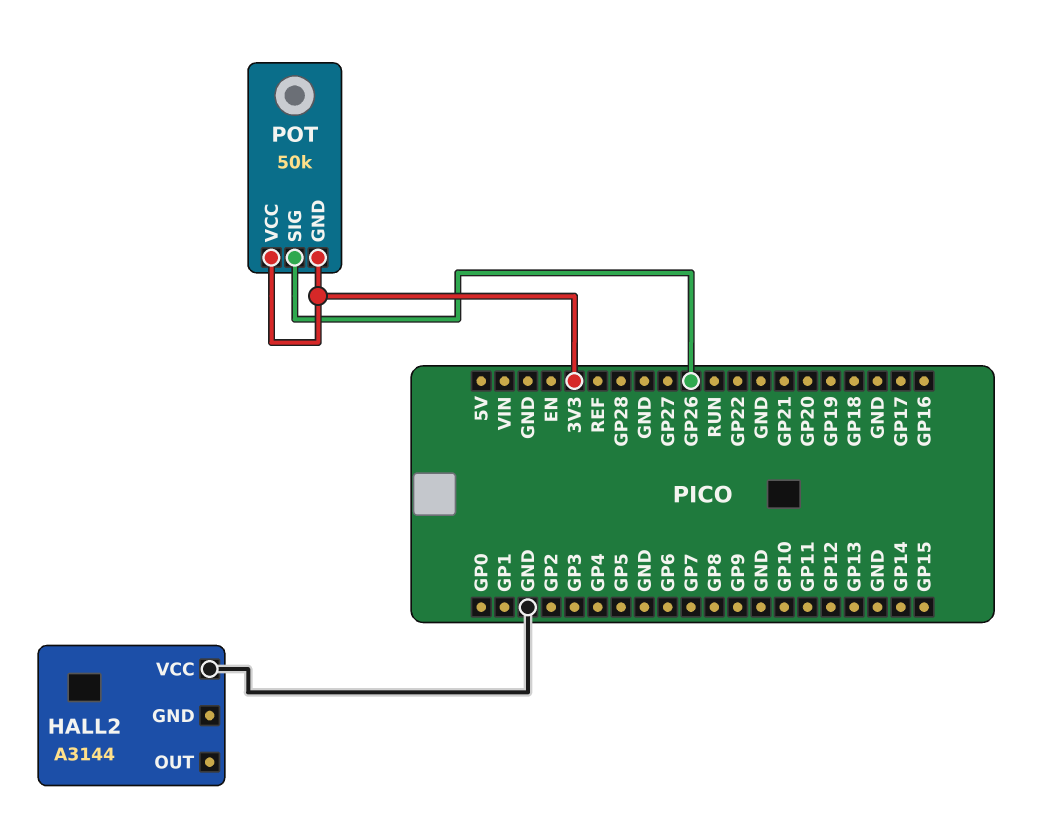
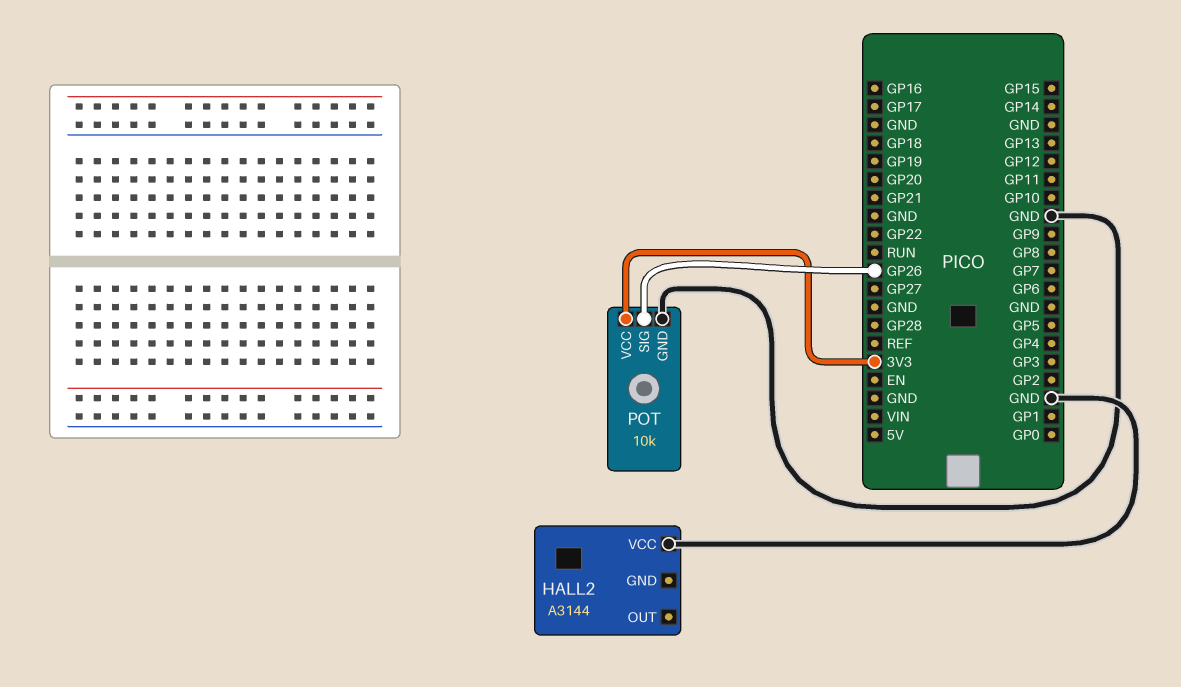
POT: 50k -> 10k
POT pin GND: 3V3 -> GND

